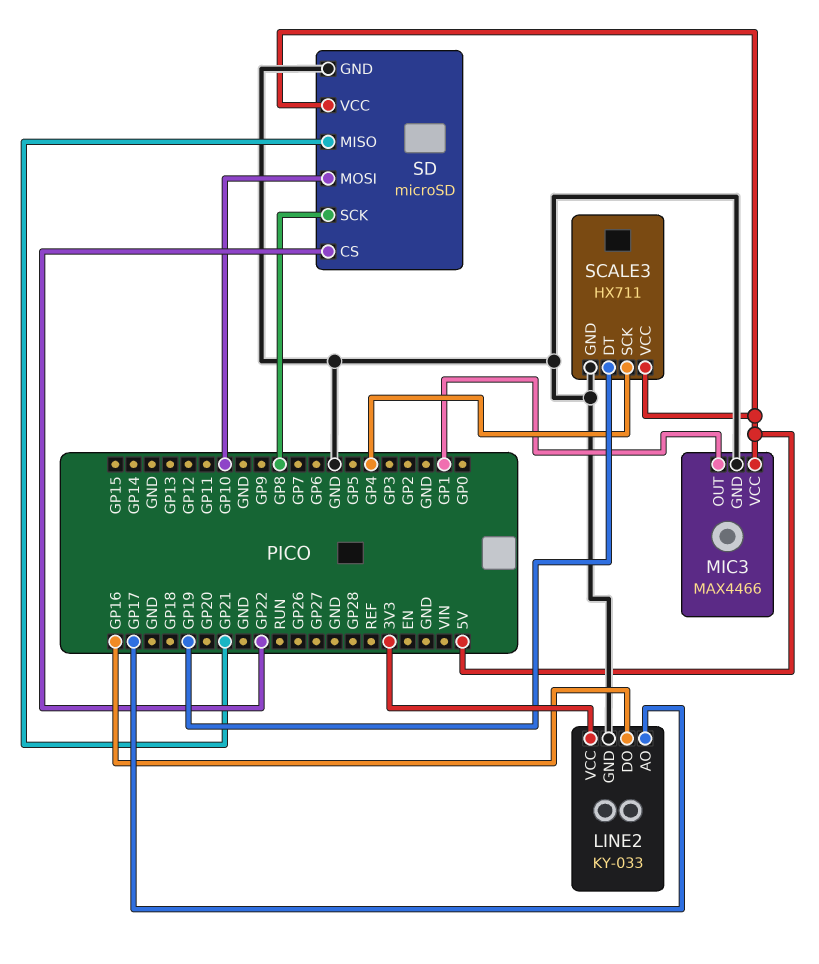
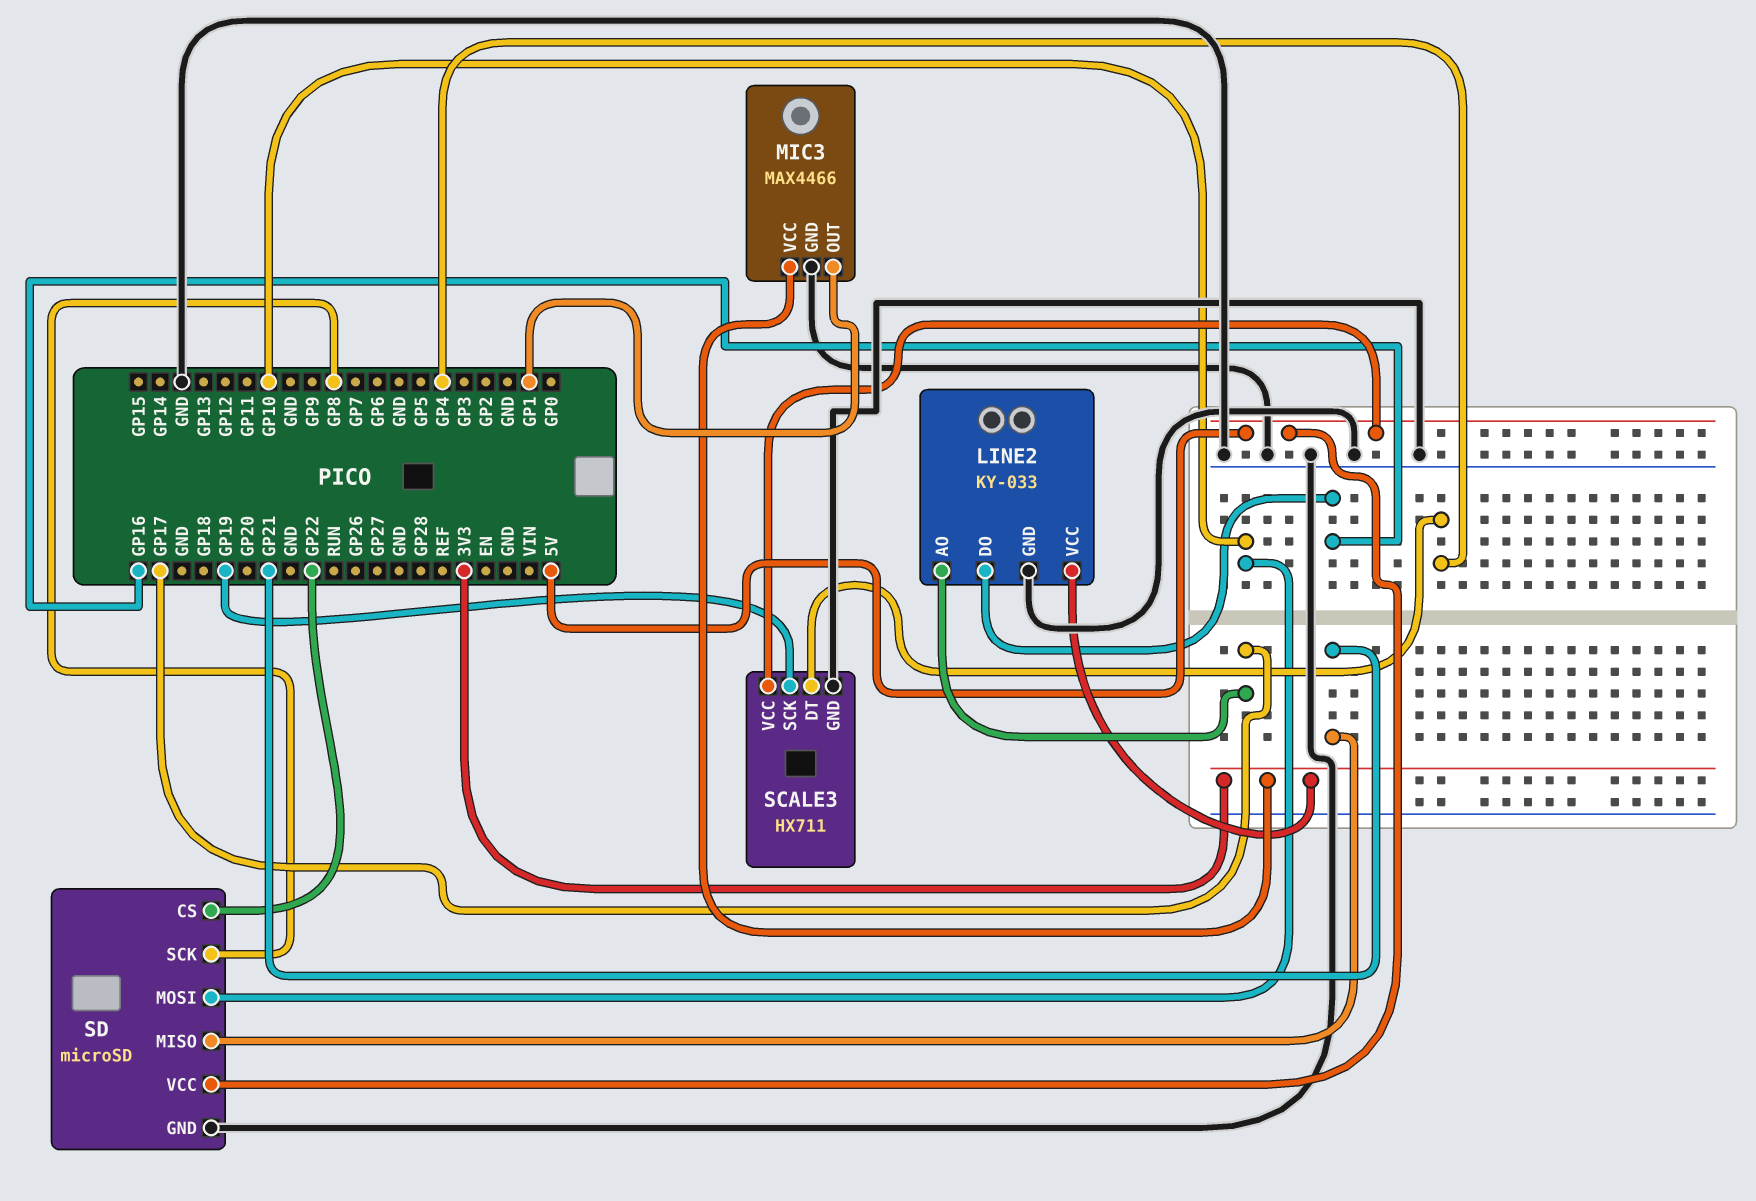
MIC3 pin VCC: 5V -> 3V3
SCALE3 pin DT: GP19 -> GP4
SCALE3 pin SCK: GP4 -> GP19

